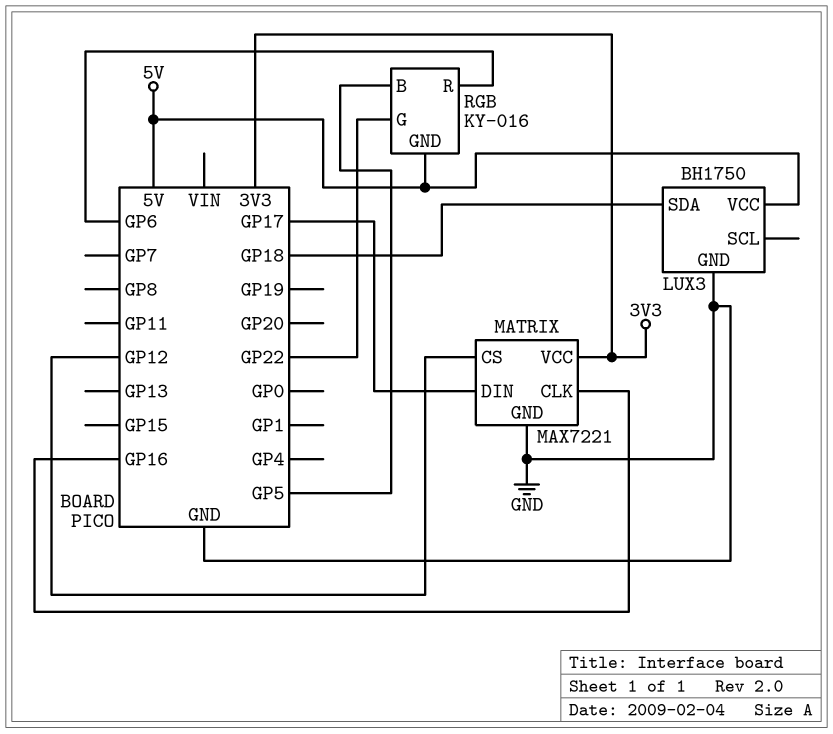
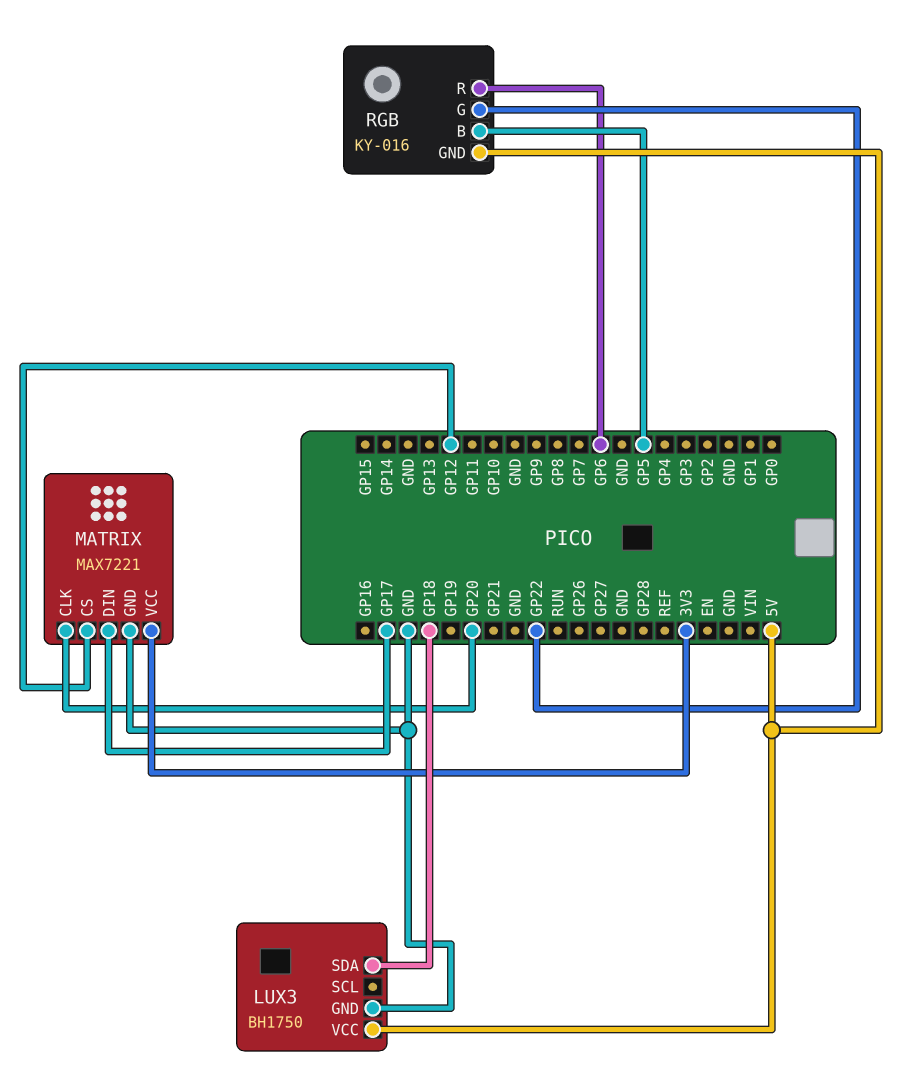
MATRIX pin CLK: GP16 -> GP20

